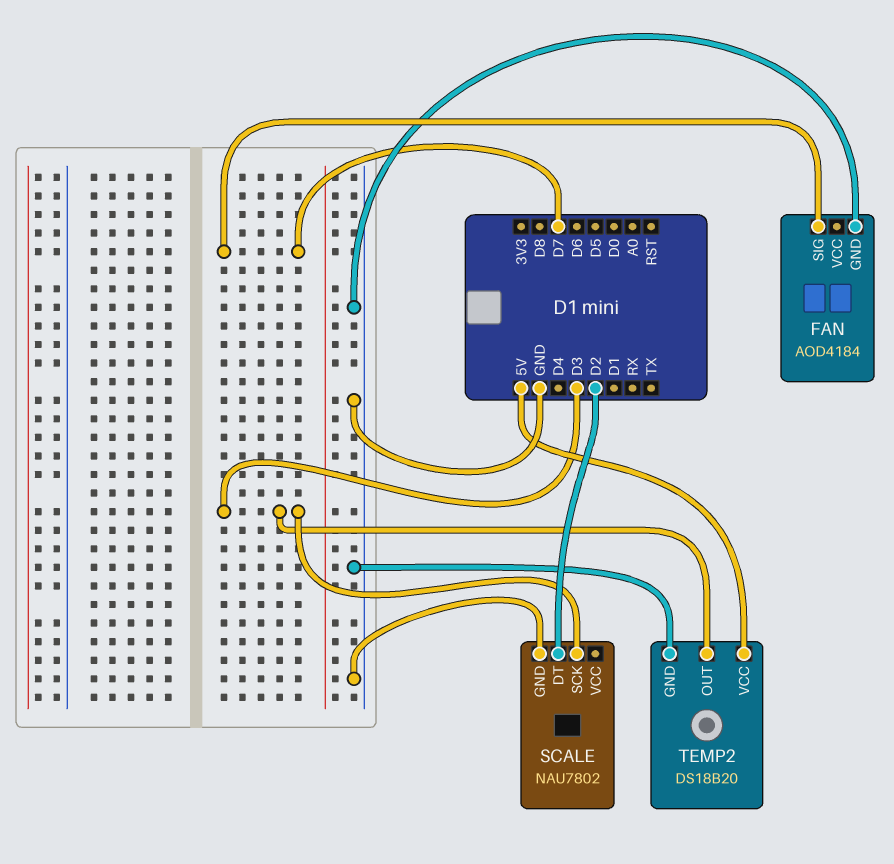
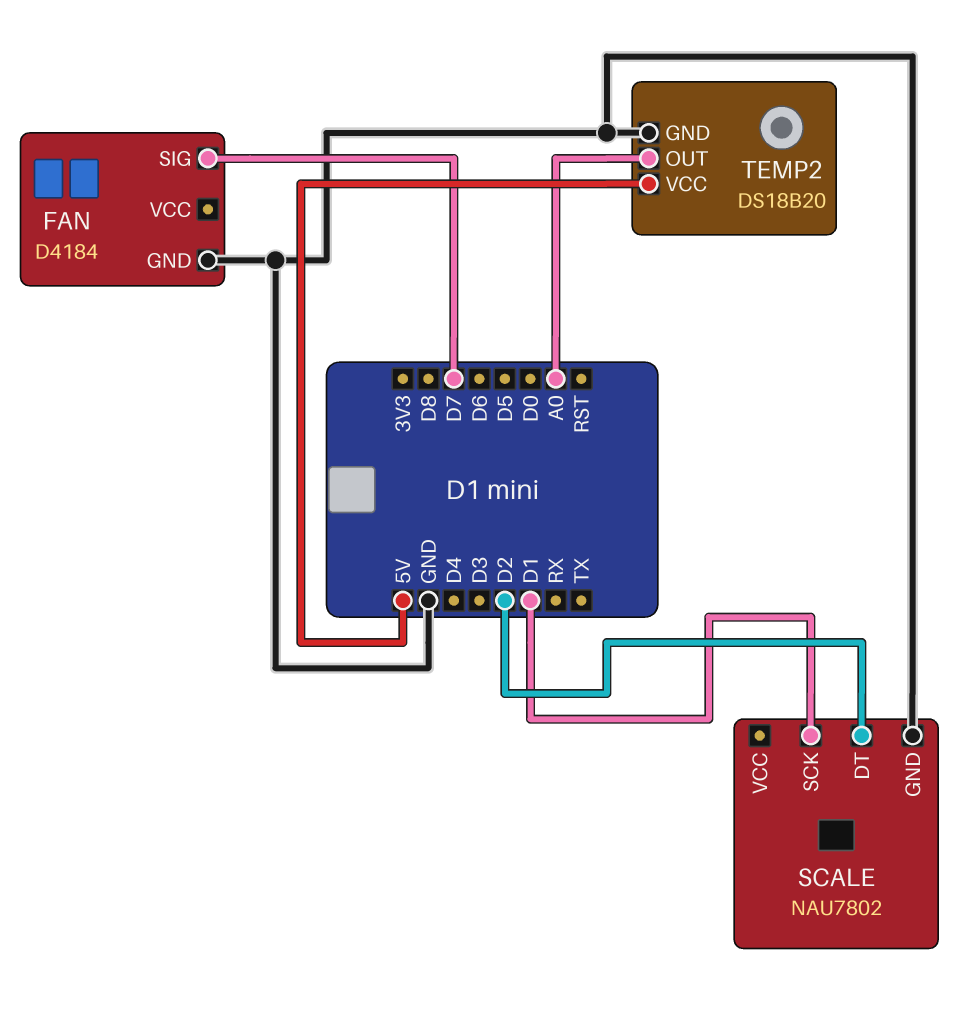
FAN: AOD4184 -> D4184
SCALE pin SCK: D3 -> D1
TEMP2 pin OUT: D3 -> A0

